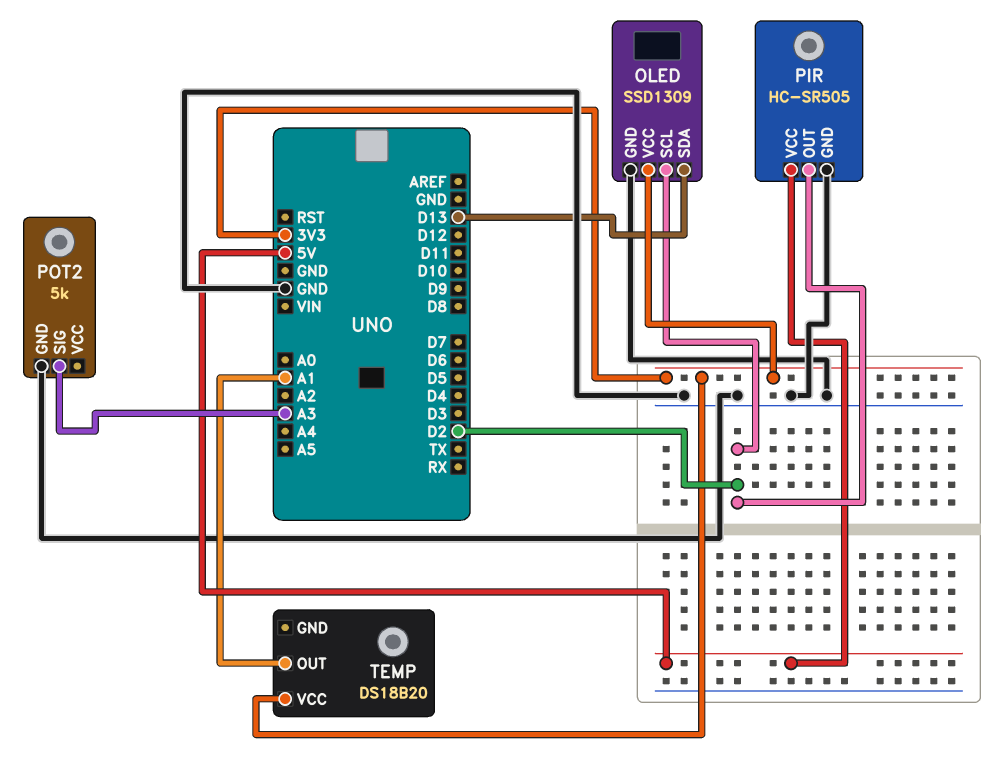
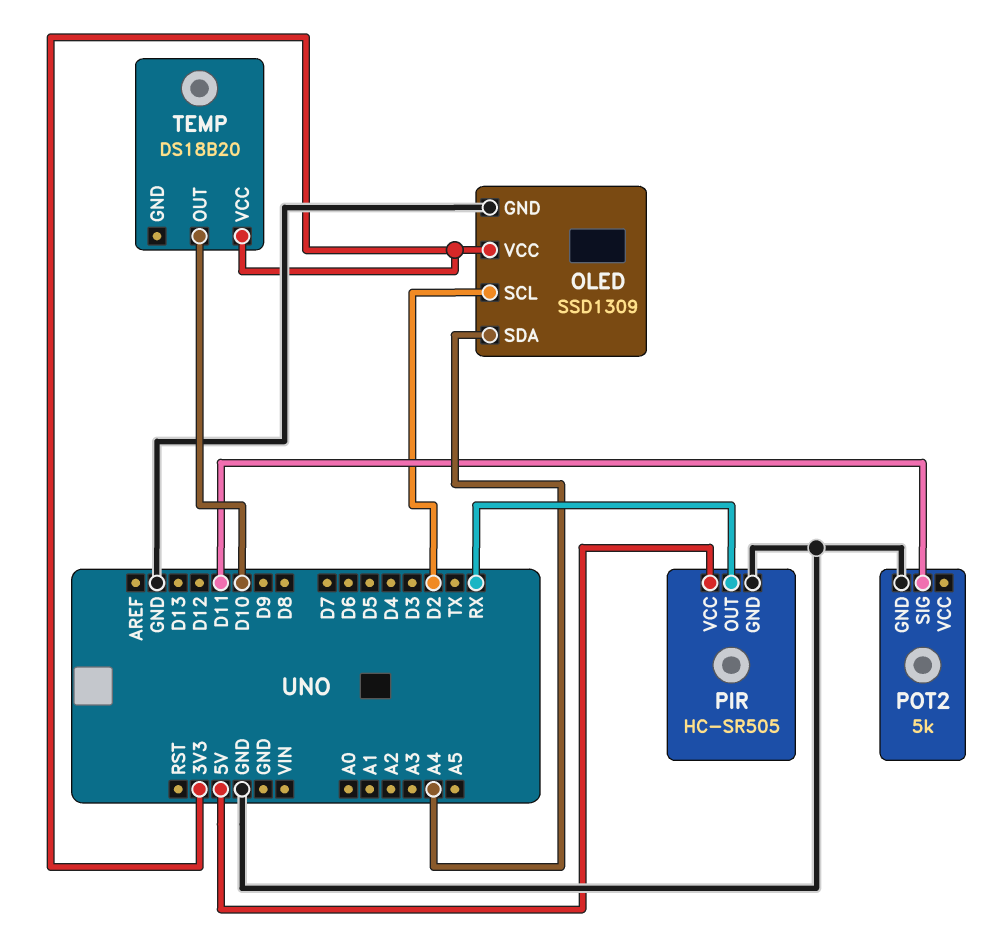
OLED pin SDA: D13 -> A4
PIR pin OUT: D2 -> RX
POT2 pin SIG: A3 -> D11
TEMP pin OUT: A1 -> D10

